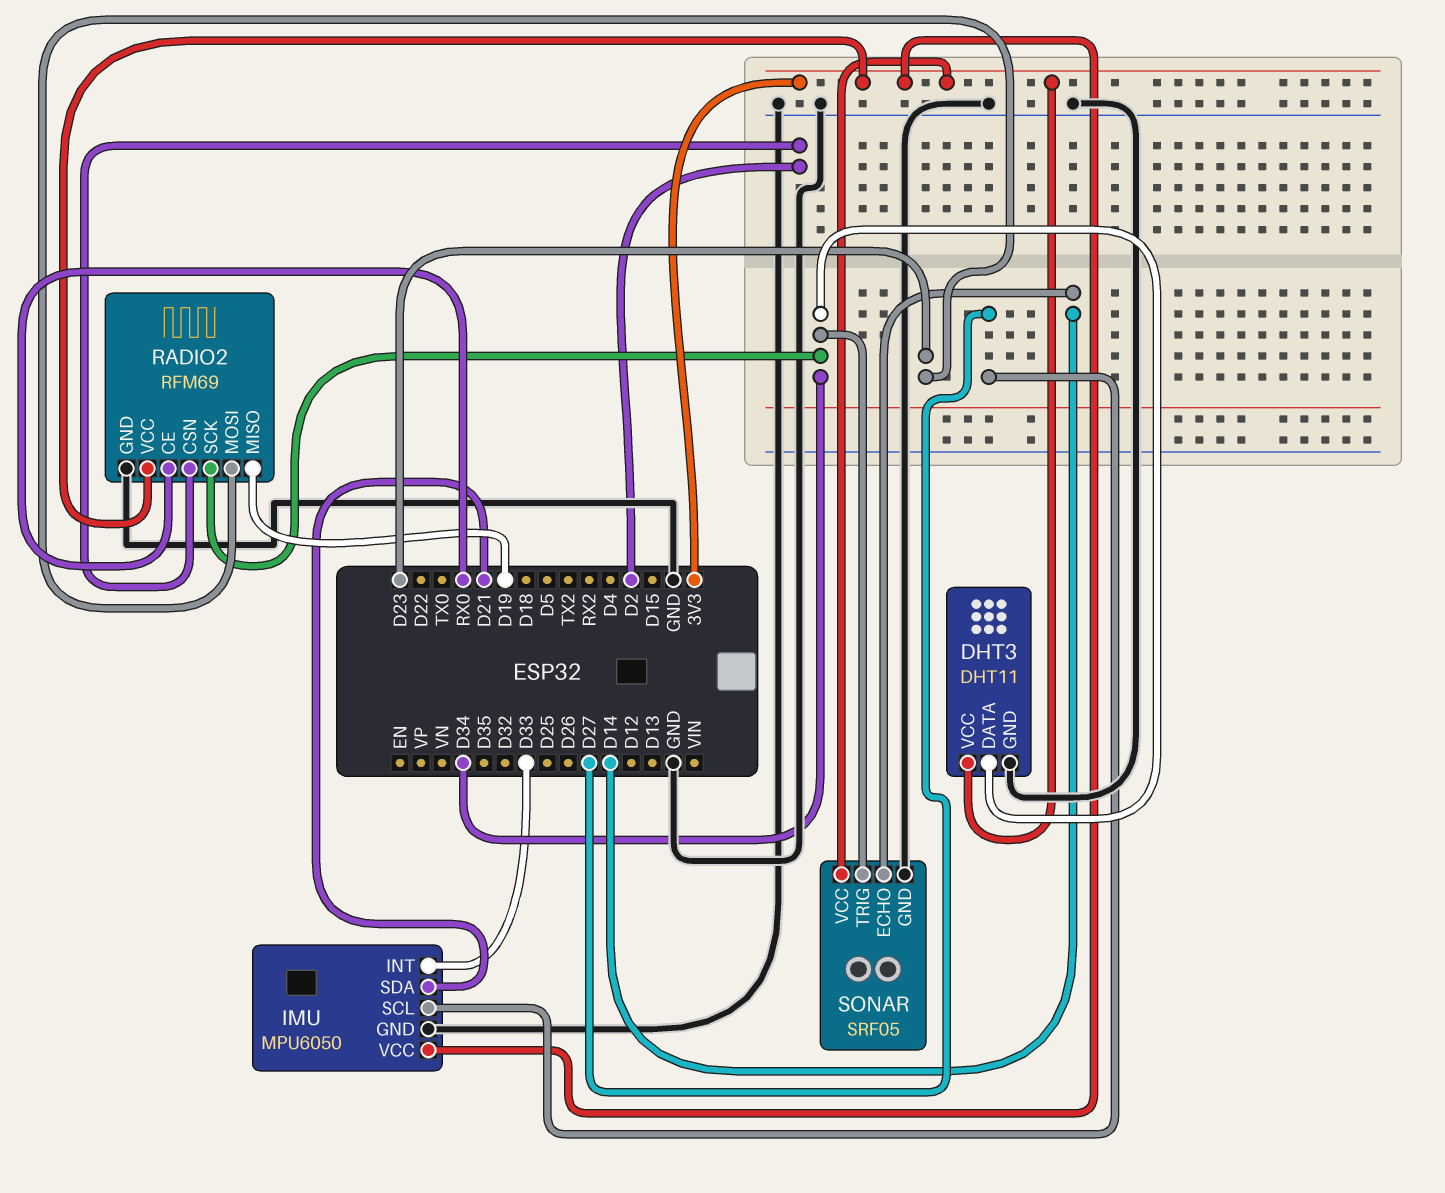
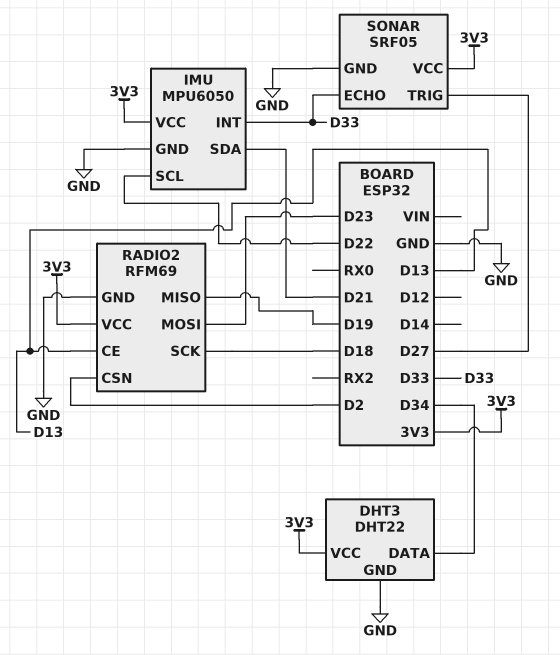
DHT3: DHT11 -> DHT22
IMU pin SCL: D27 -> D22
RADIO2 pin CE: RX0 -> D13
RADIO2 pin SCK: D34 -> D18
SONAR pin ECHO: D14 -> D33
SONAR pin TRIG: D34 -> D27

